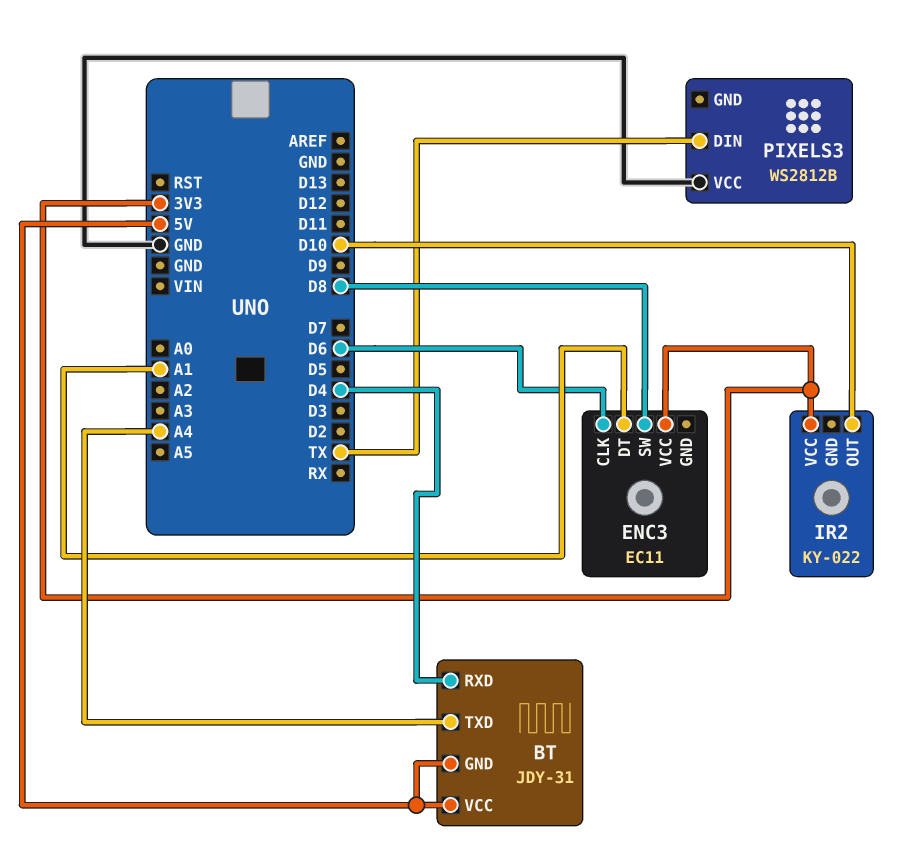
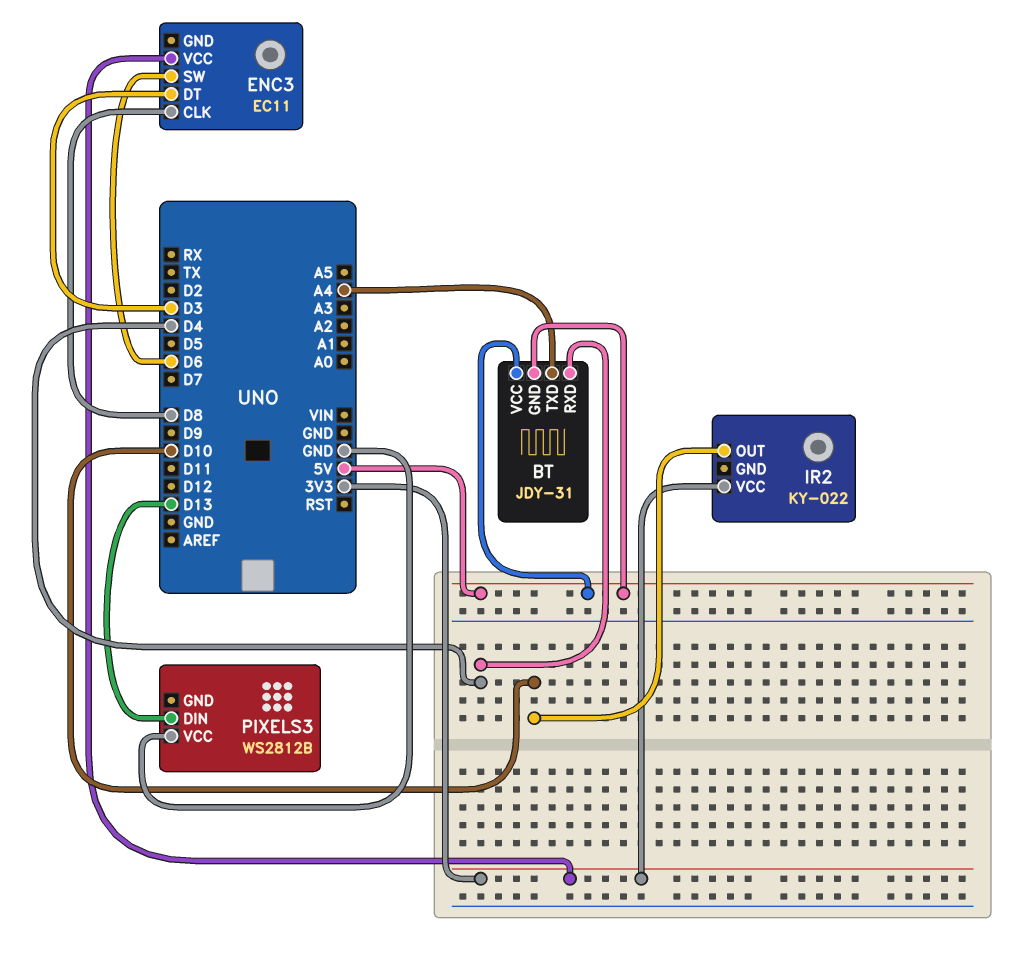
ENC3 pin CLK: D6 -> D8
ENC3 pin DT: A1 -> D3
ENC3 pin SW: D8 -> D6
PIXELS3 pin DIN: TX -> D13

